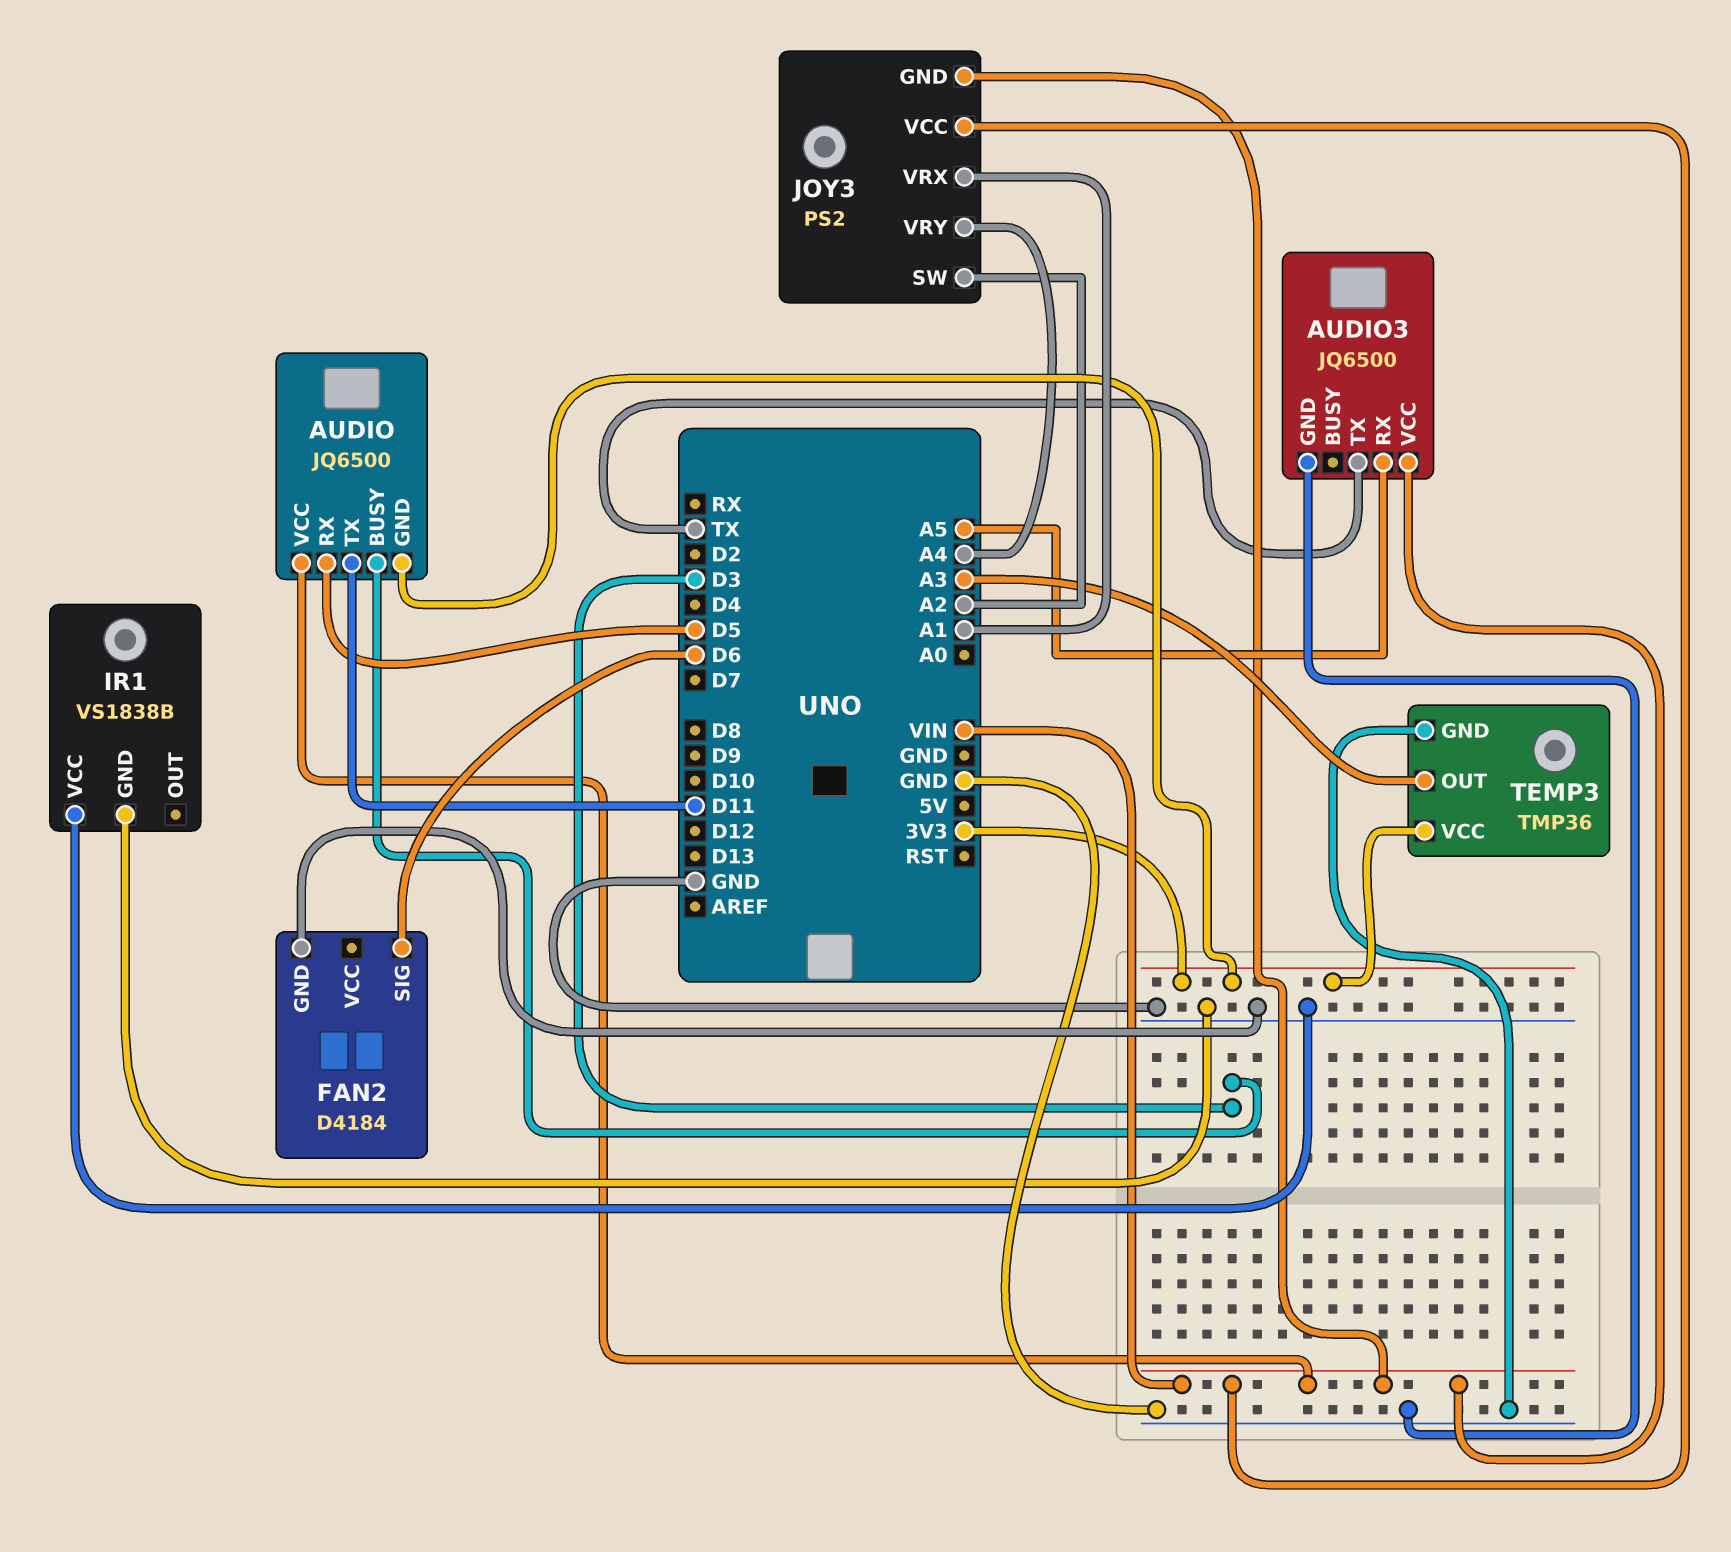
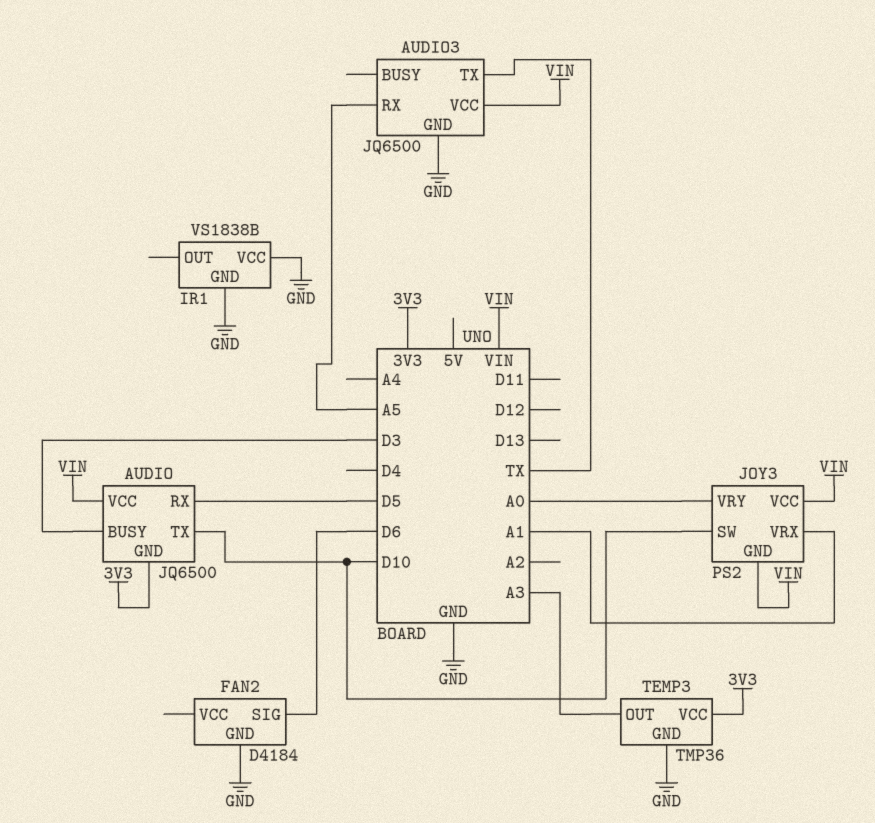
AUDIO pin TX: D11 -> D10
JOY3 pin SW: A2 -> D10
JOY3 pin VRY: A4 -> A0

